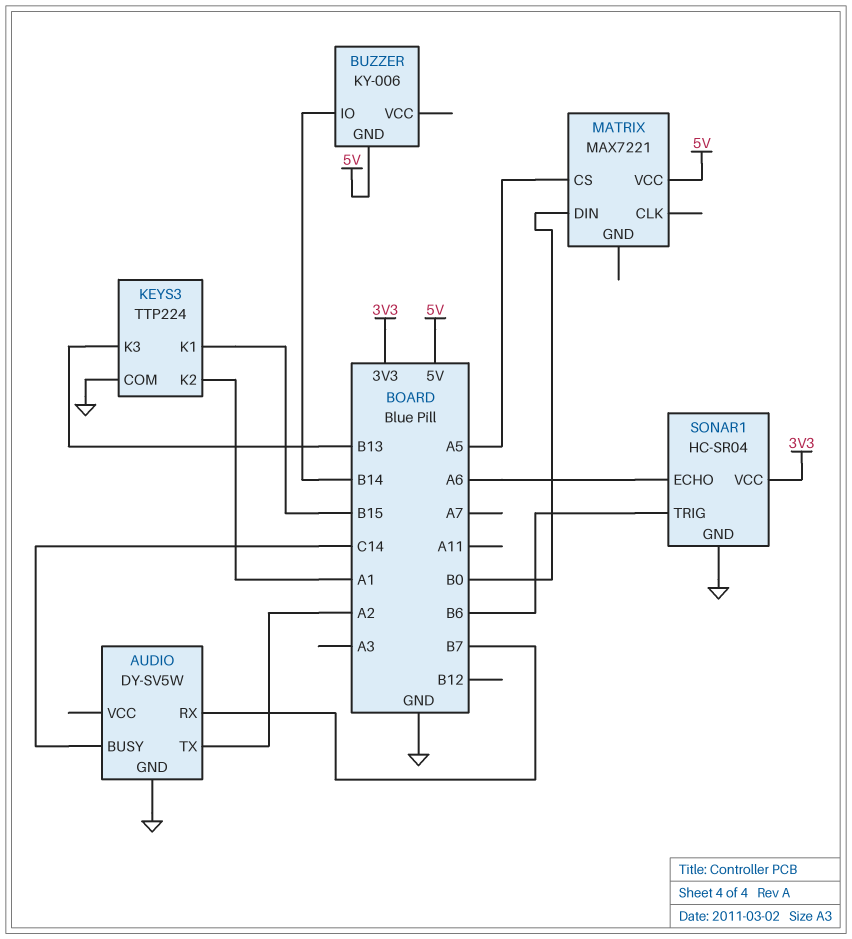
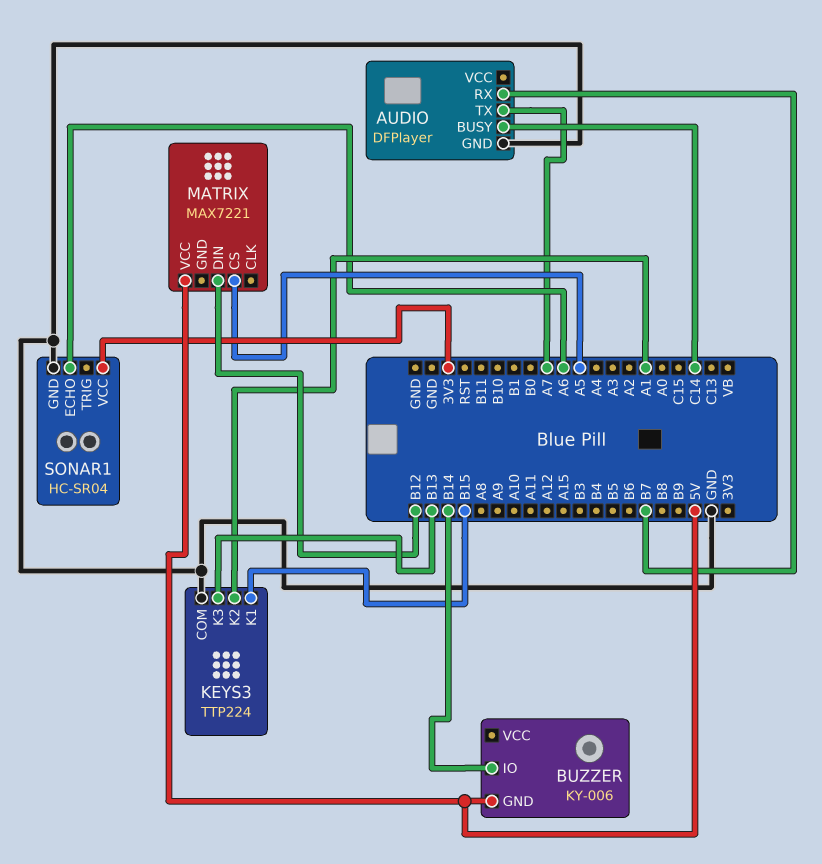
AUDIO: DY-SV5W -> DFPlayer
AUDIO pin TX: A2 -> A7
MATRIX pin DIN: B0 -> B12
SONAR1 pin TRIG: B6 -> none

